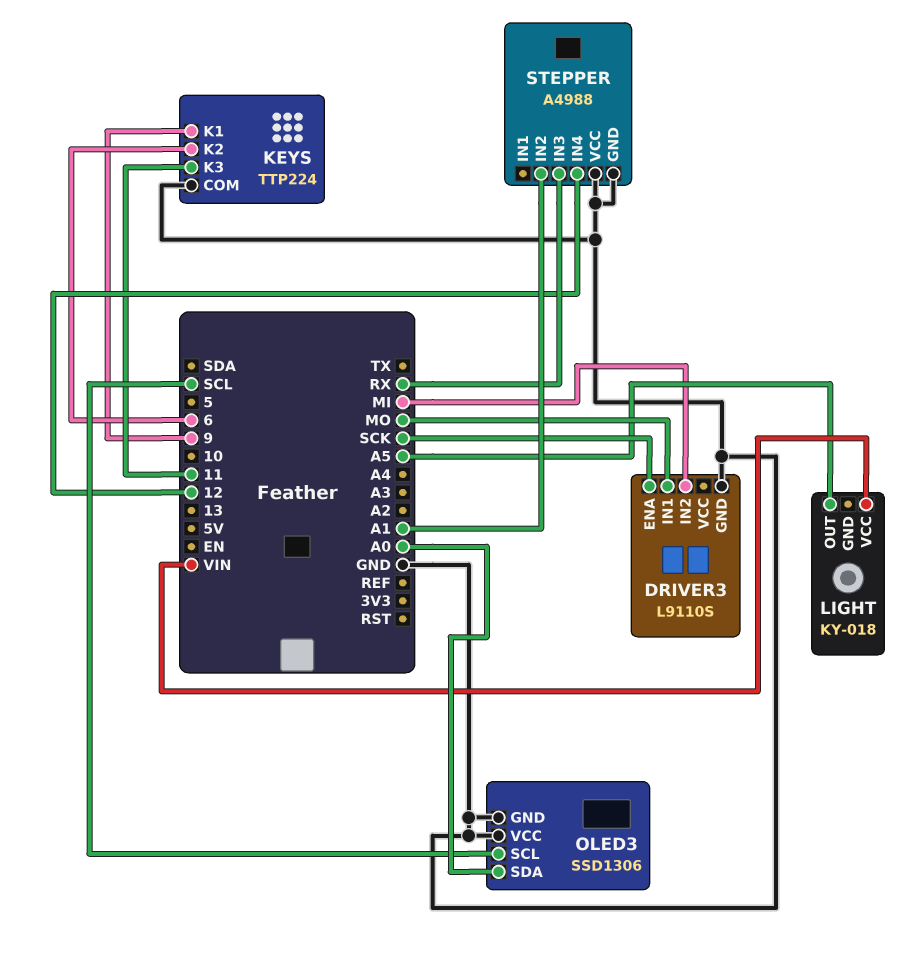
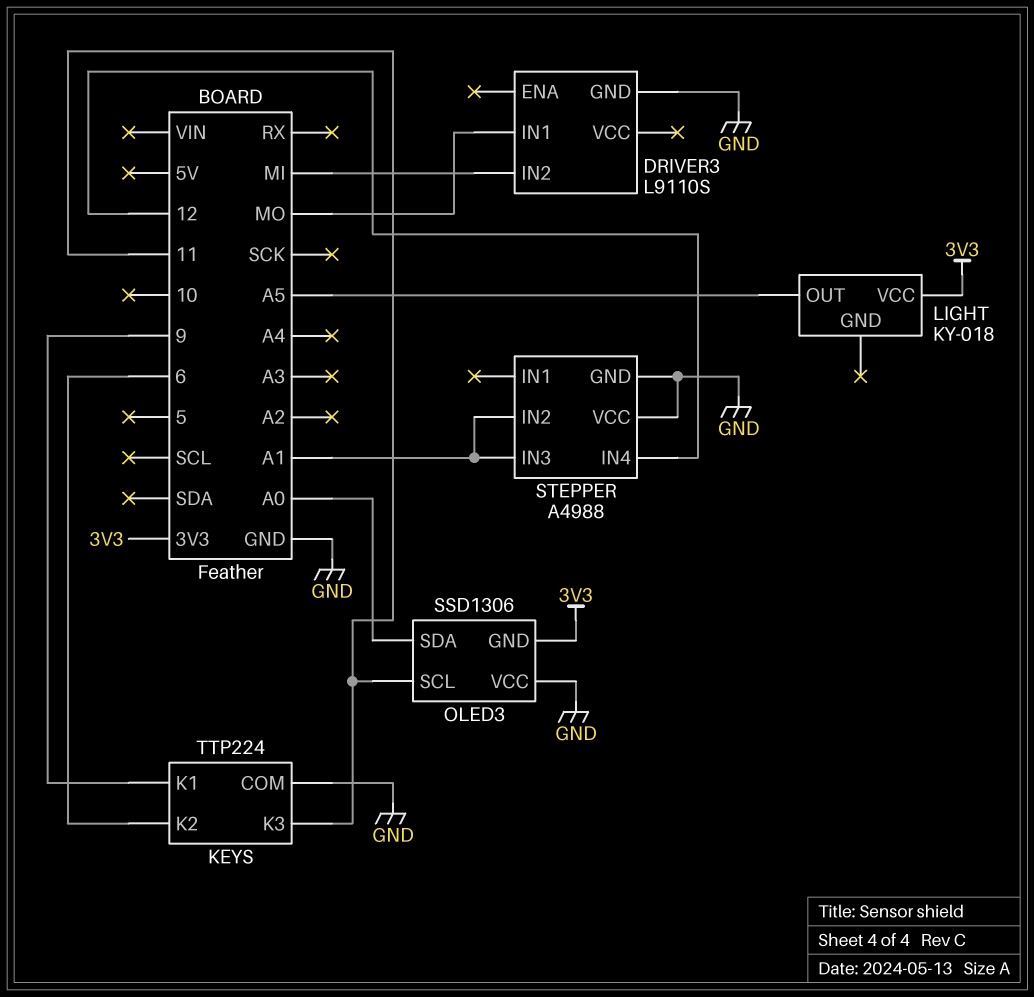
DRIVER3 pin ENA: SCK -> none
LIGHT pin VCC: VIN -> 3V3
OLED3 pin GND: GND -> 3V3
OLED3 pin SCL: SCL -> 11
STEPPER pin IN3: RX -> A1

